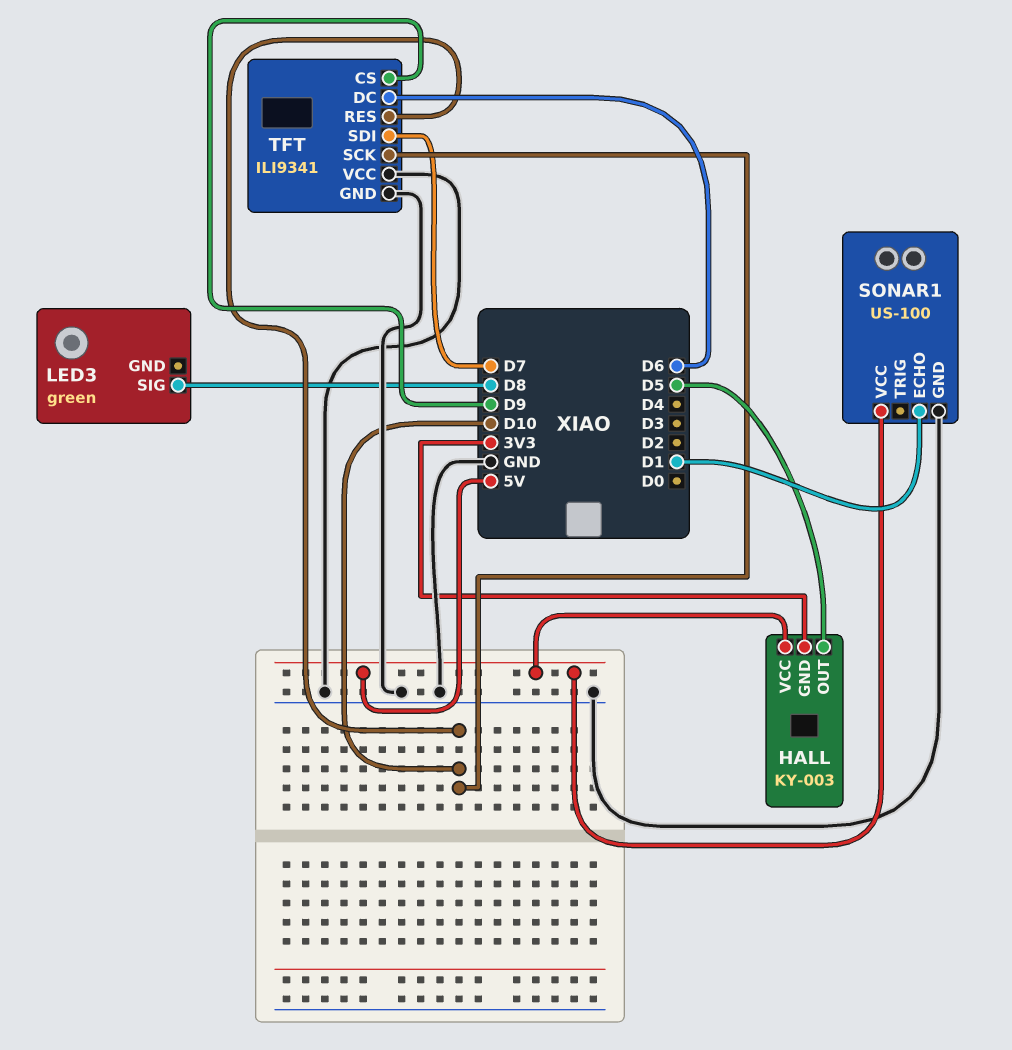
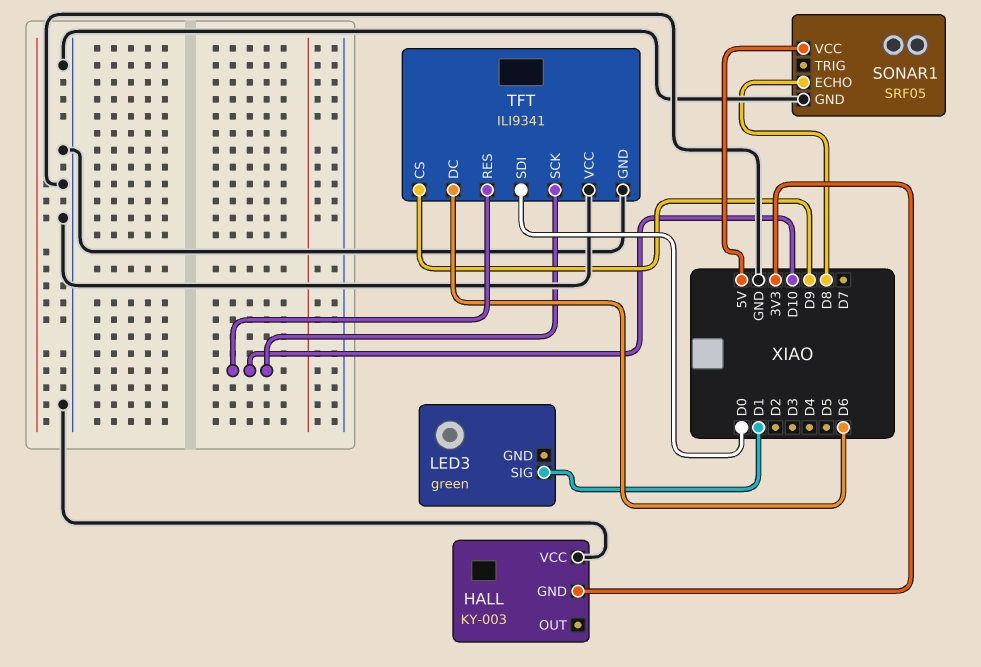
HALL pin OUT: D5 -> none
HALL pin VCC: 5V -> GND
LED3 pin SIG: D8 -> D1
SONAR1: US-100 -> SRF05
SONAR1 pin ECHO: D1 -> D8
TFT pin SDI: D7 -> D0

